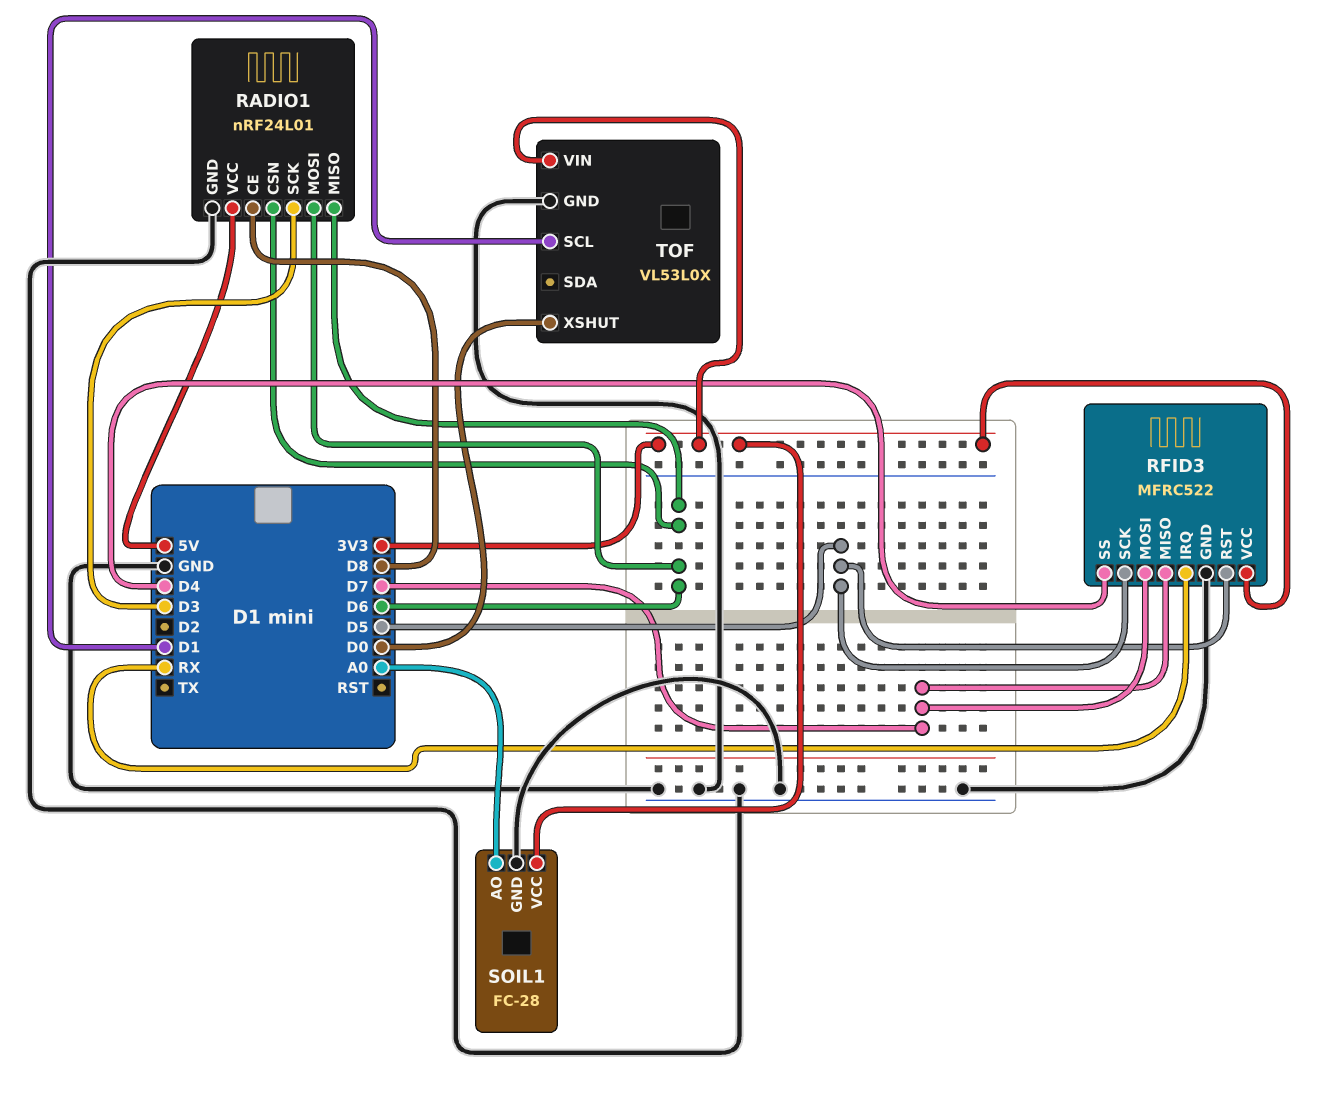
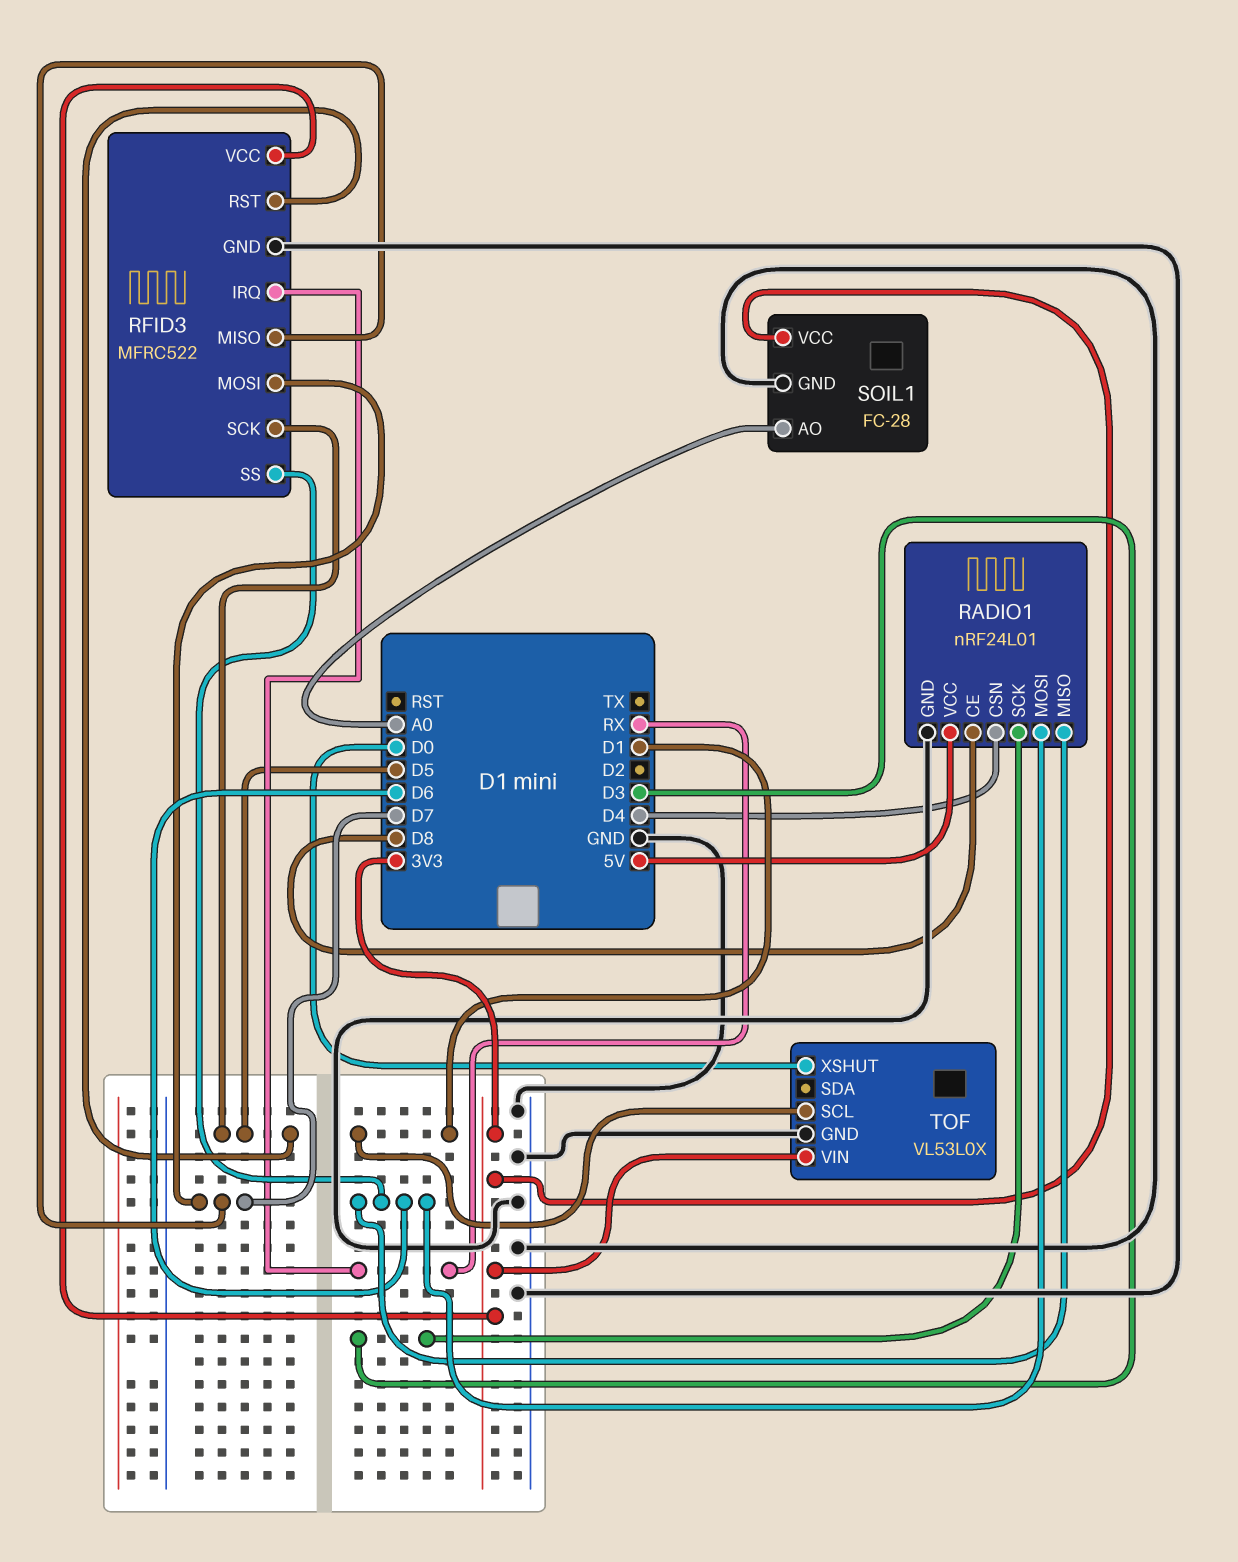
RADIO1 pin CSN: D6 -> D4
RFID3 pin SS: D4 -> D6

